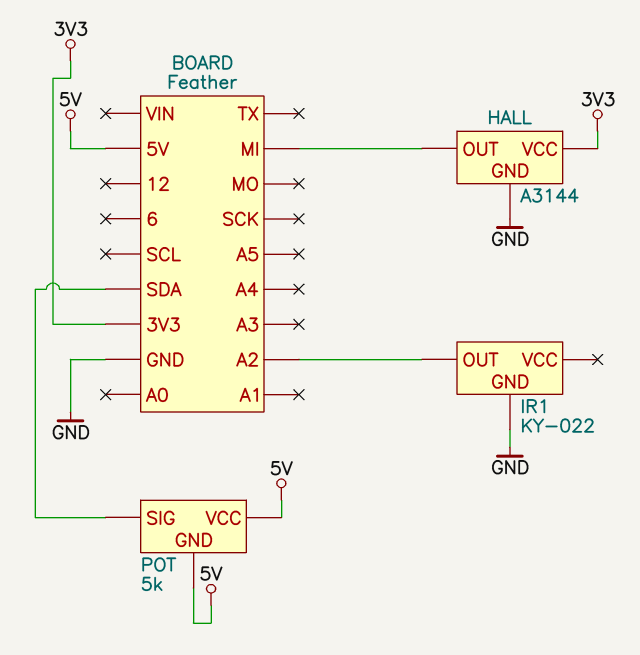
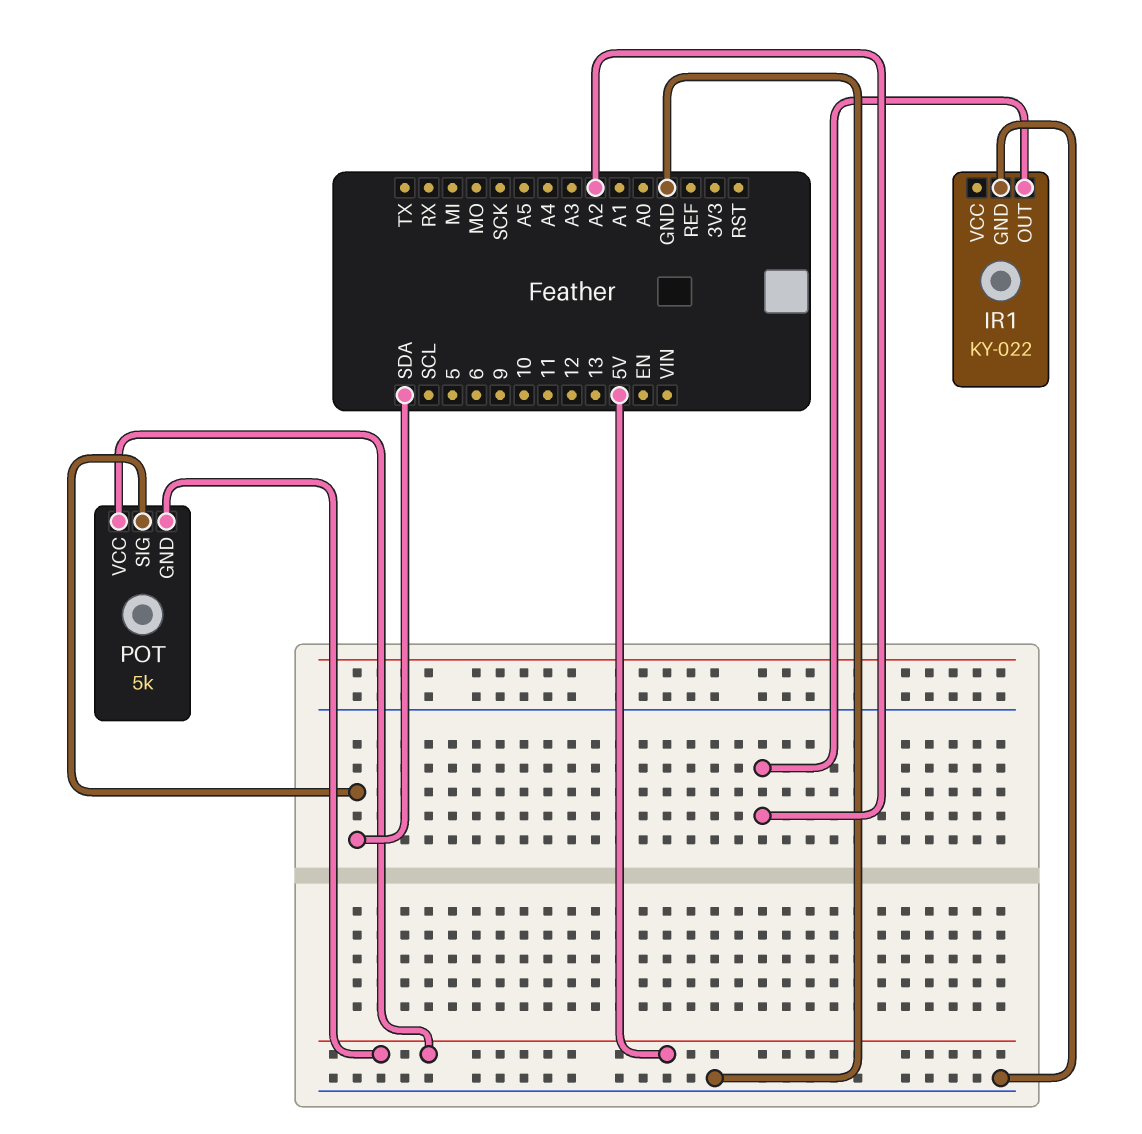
HALL: A3144 -> none
HALL pin GND: GND -> none
HALL pin OUT: MI -> none
HALL pin VCC: 3V3 -> none

